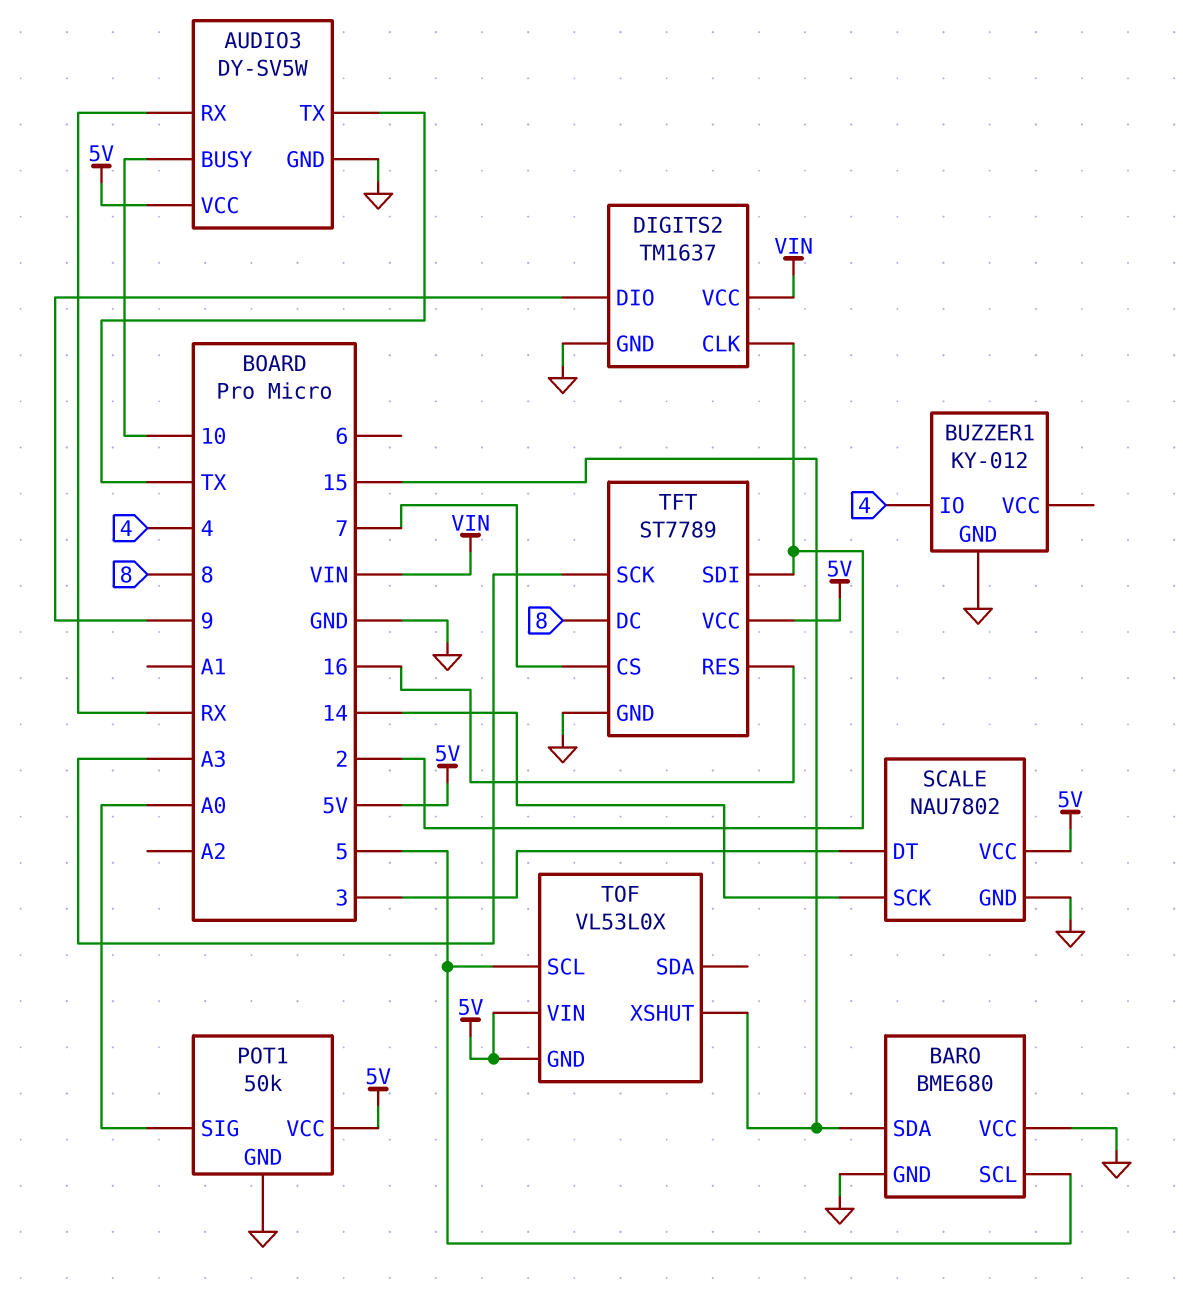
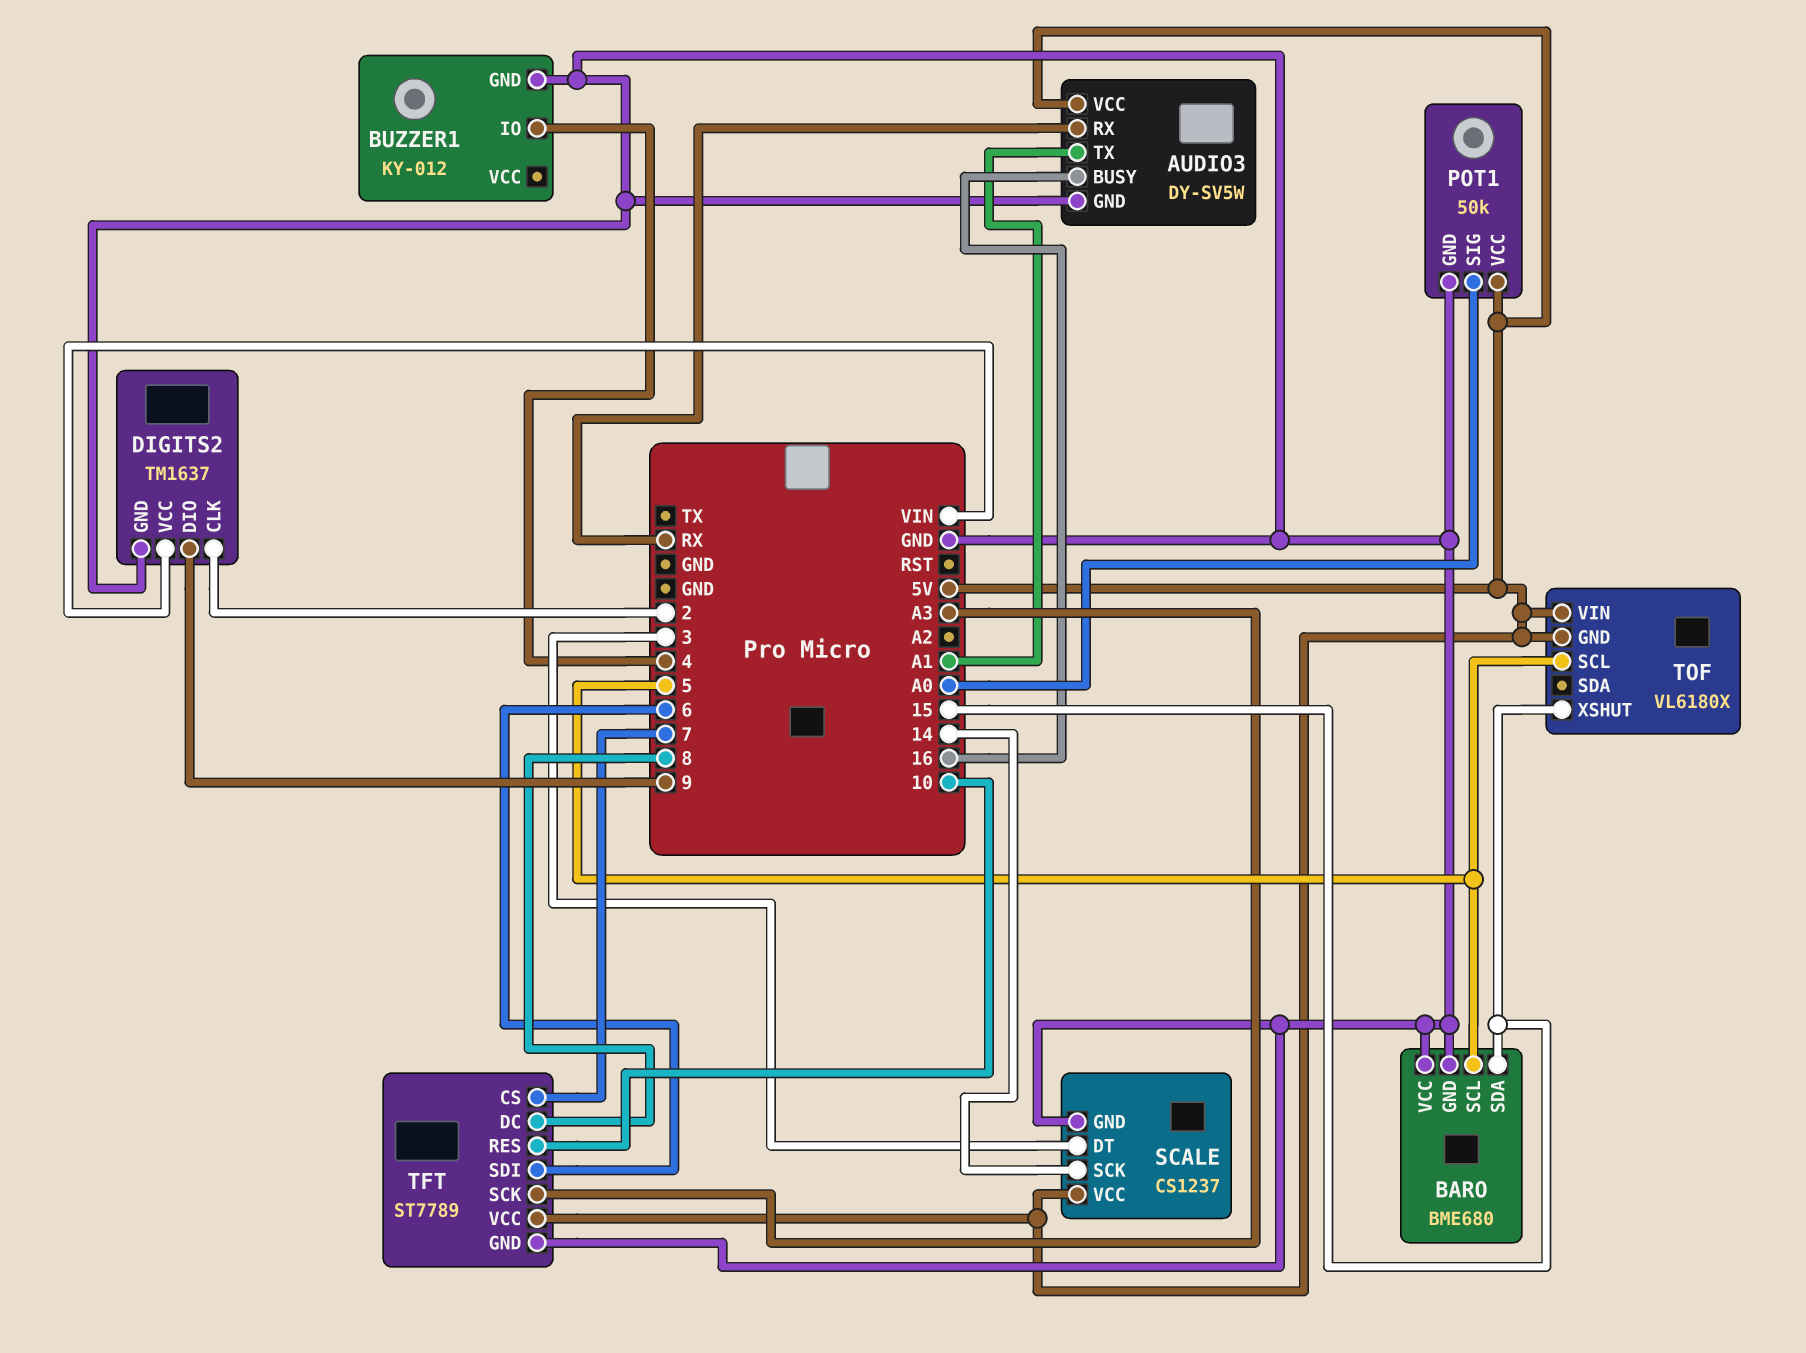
AUDIO3 pin BUSY: 10 -> 16
AUDIO3 pin TX: TX -> A1
SCALE: NAU7802 -> CS1237
TFT pin RES: 16 -> 10
TFT pin SDI: 2 -> 6
TOF: VL53L0X -> VL6180X

